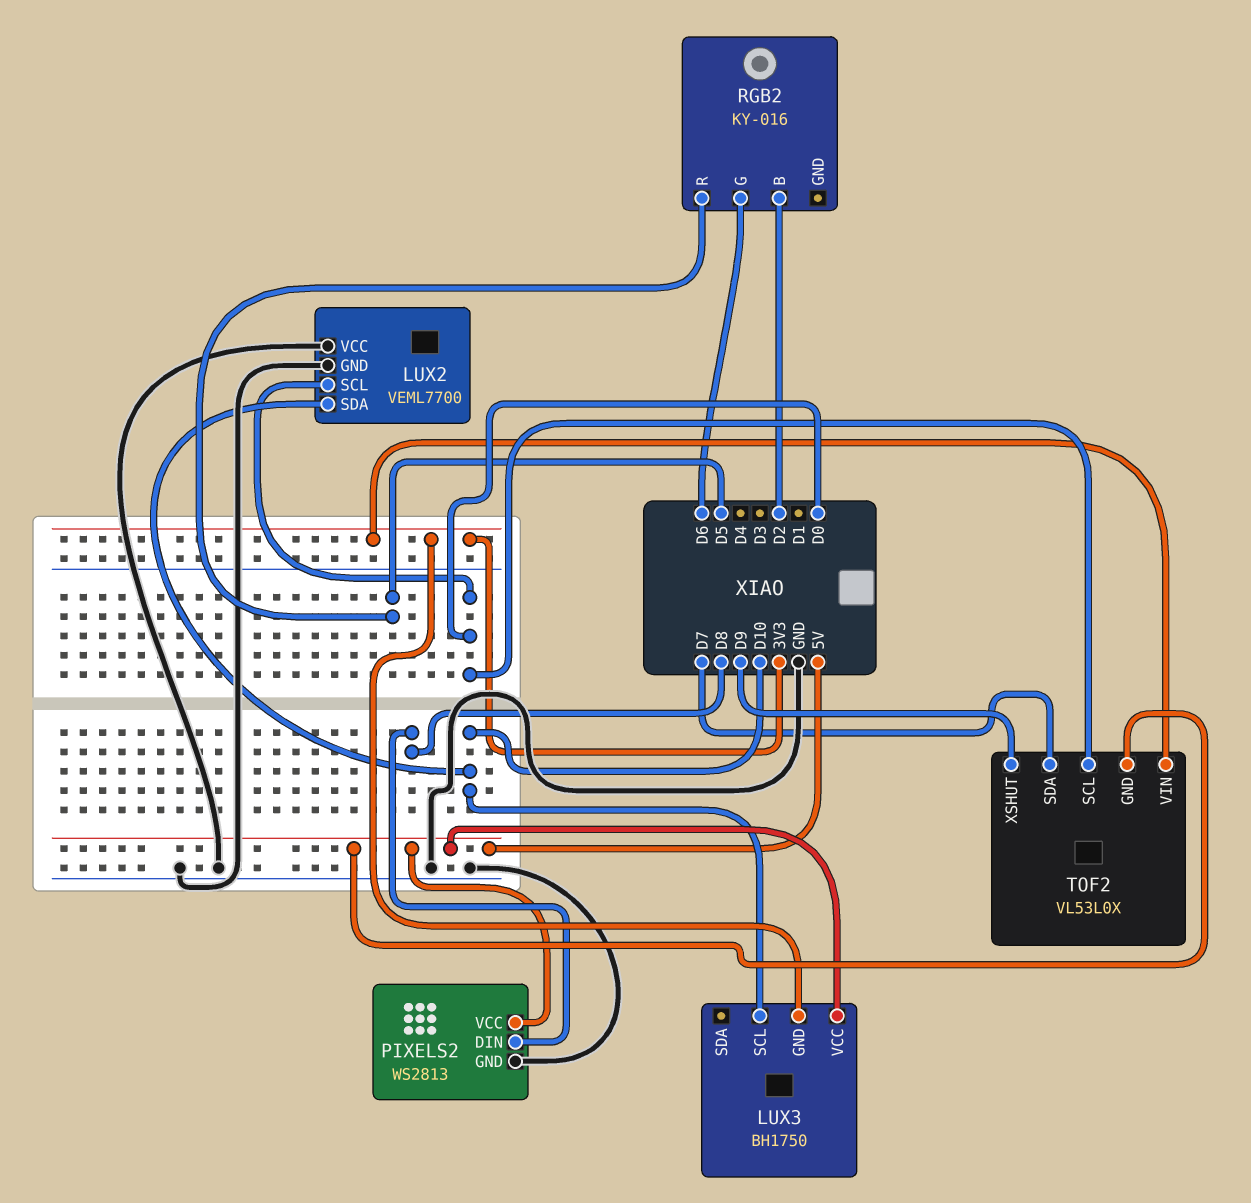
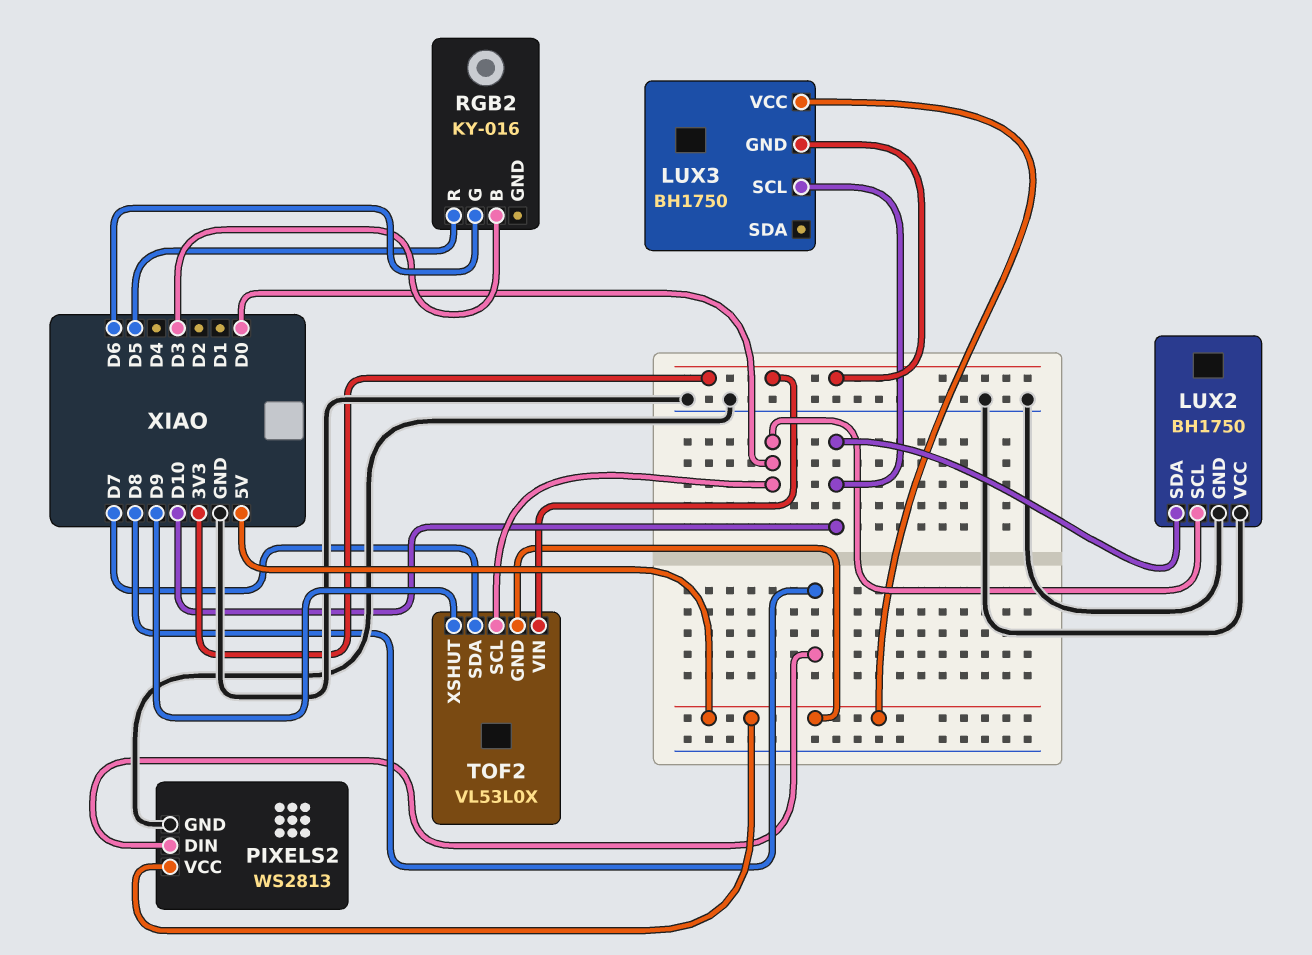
LUX2: VEML7700 -> BH1750
RGB2 pin B: D2 -> D3

